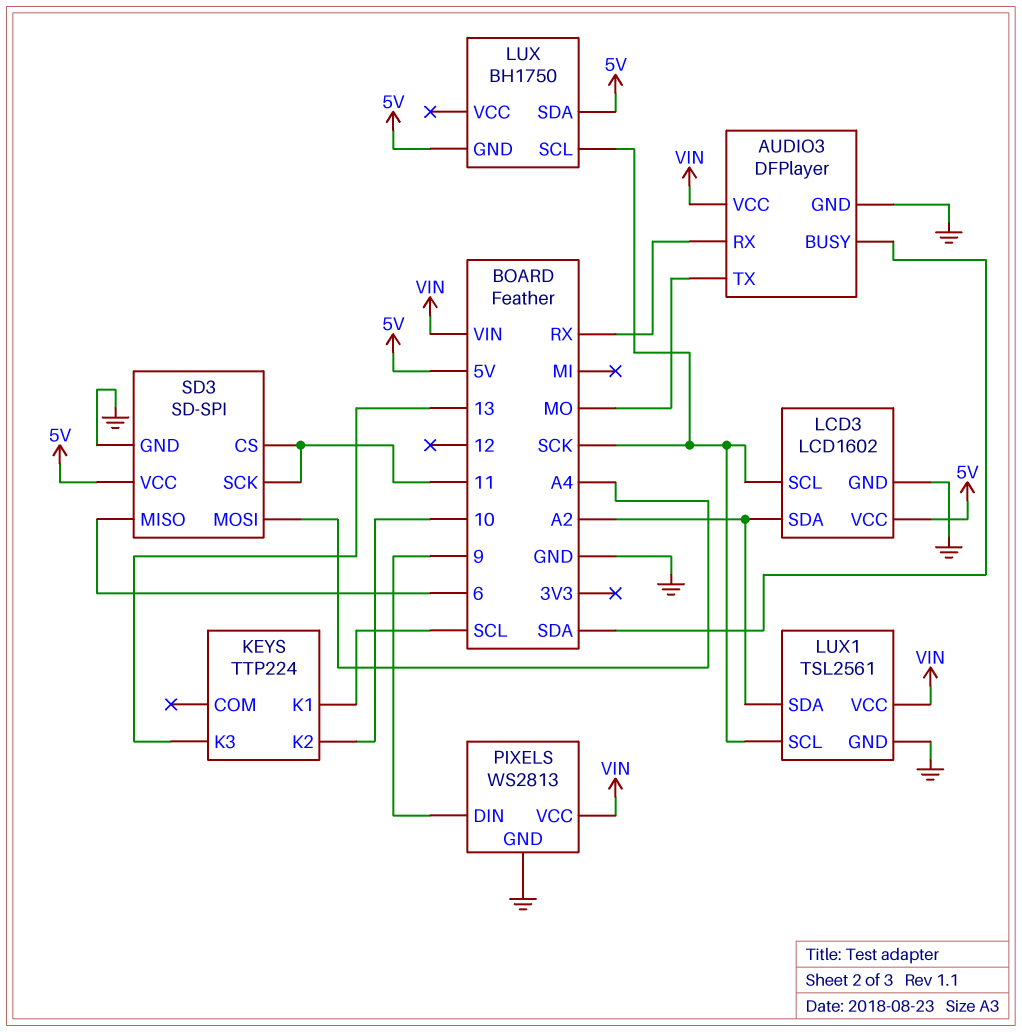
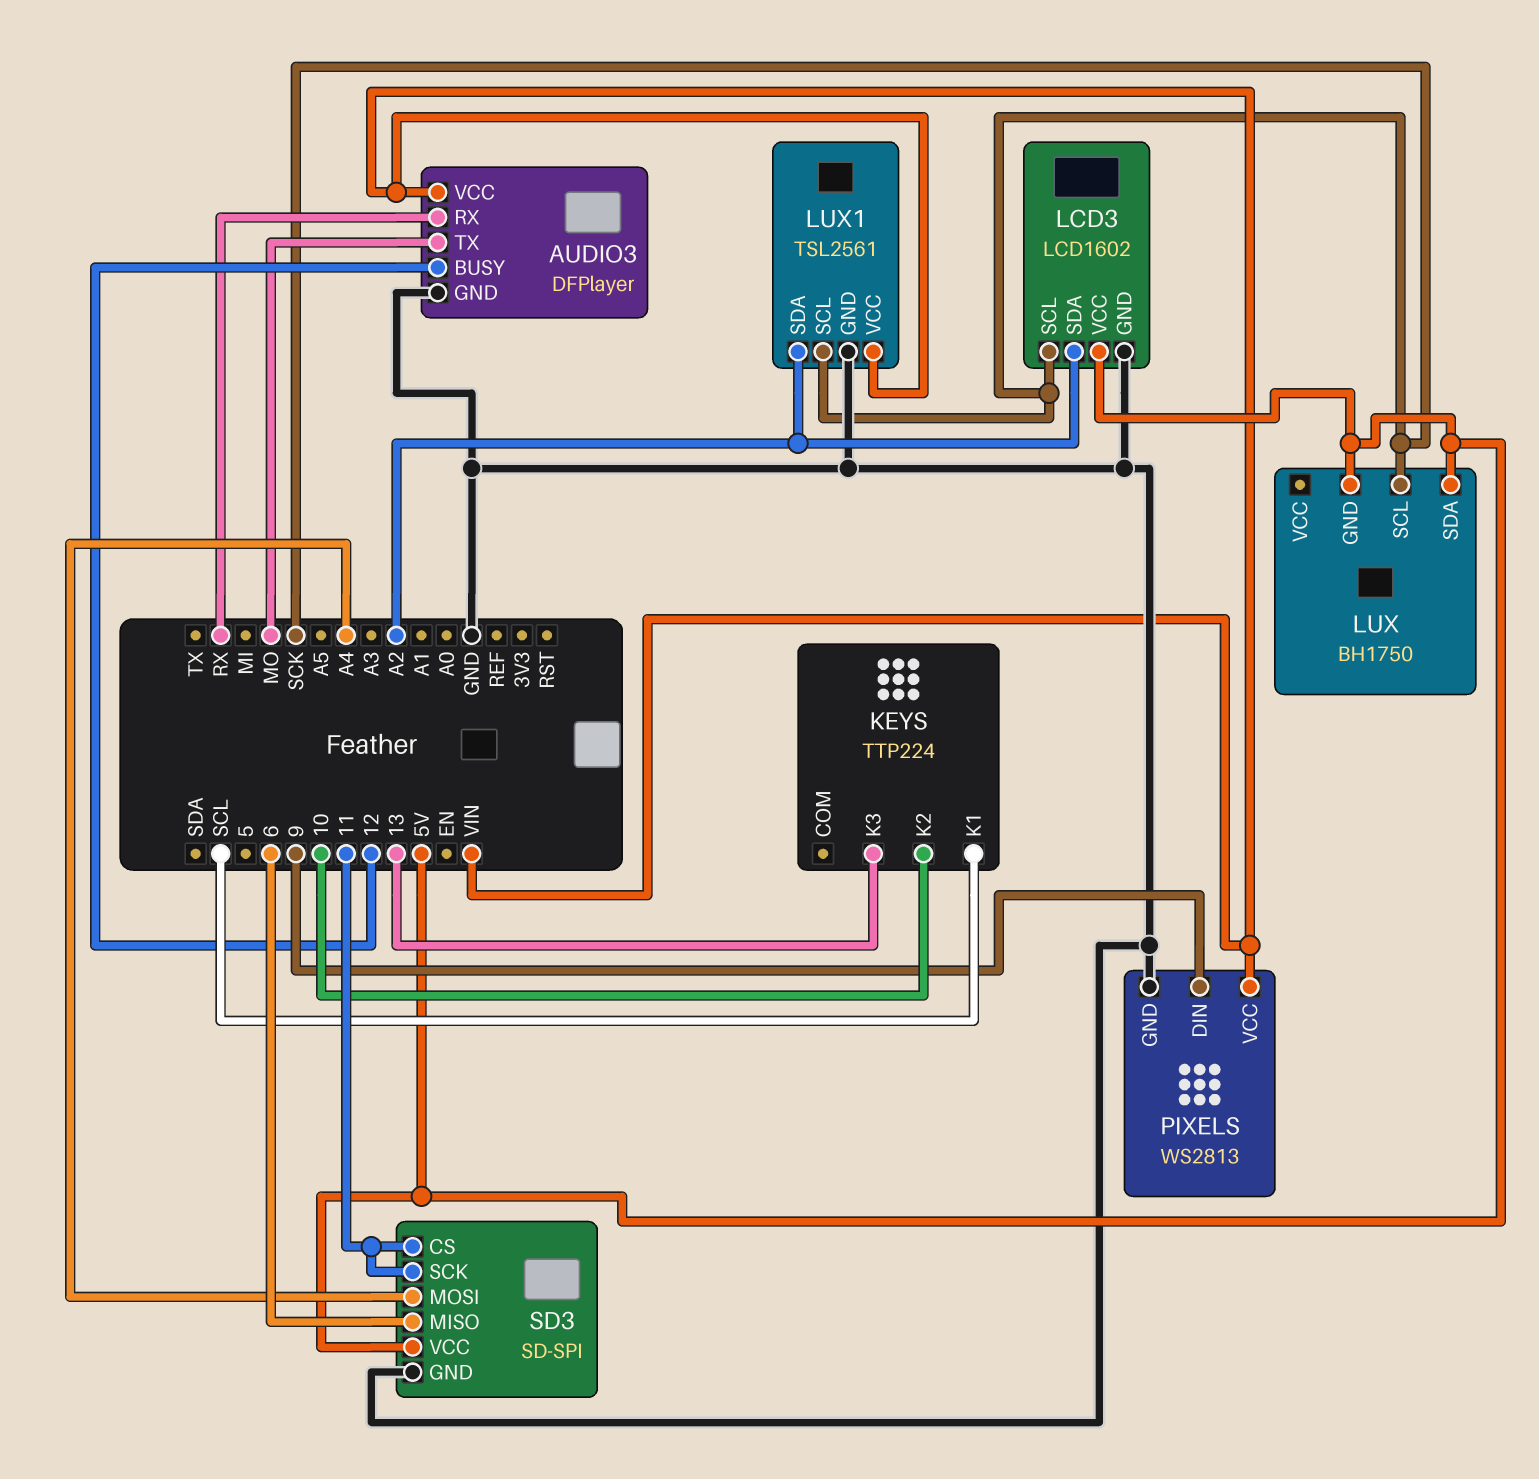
AUDIO3 pin BUSY: SDA -> 12

